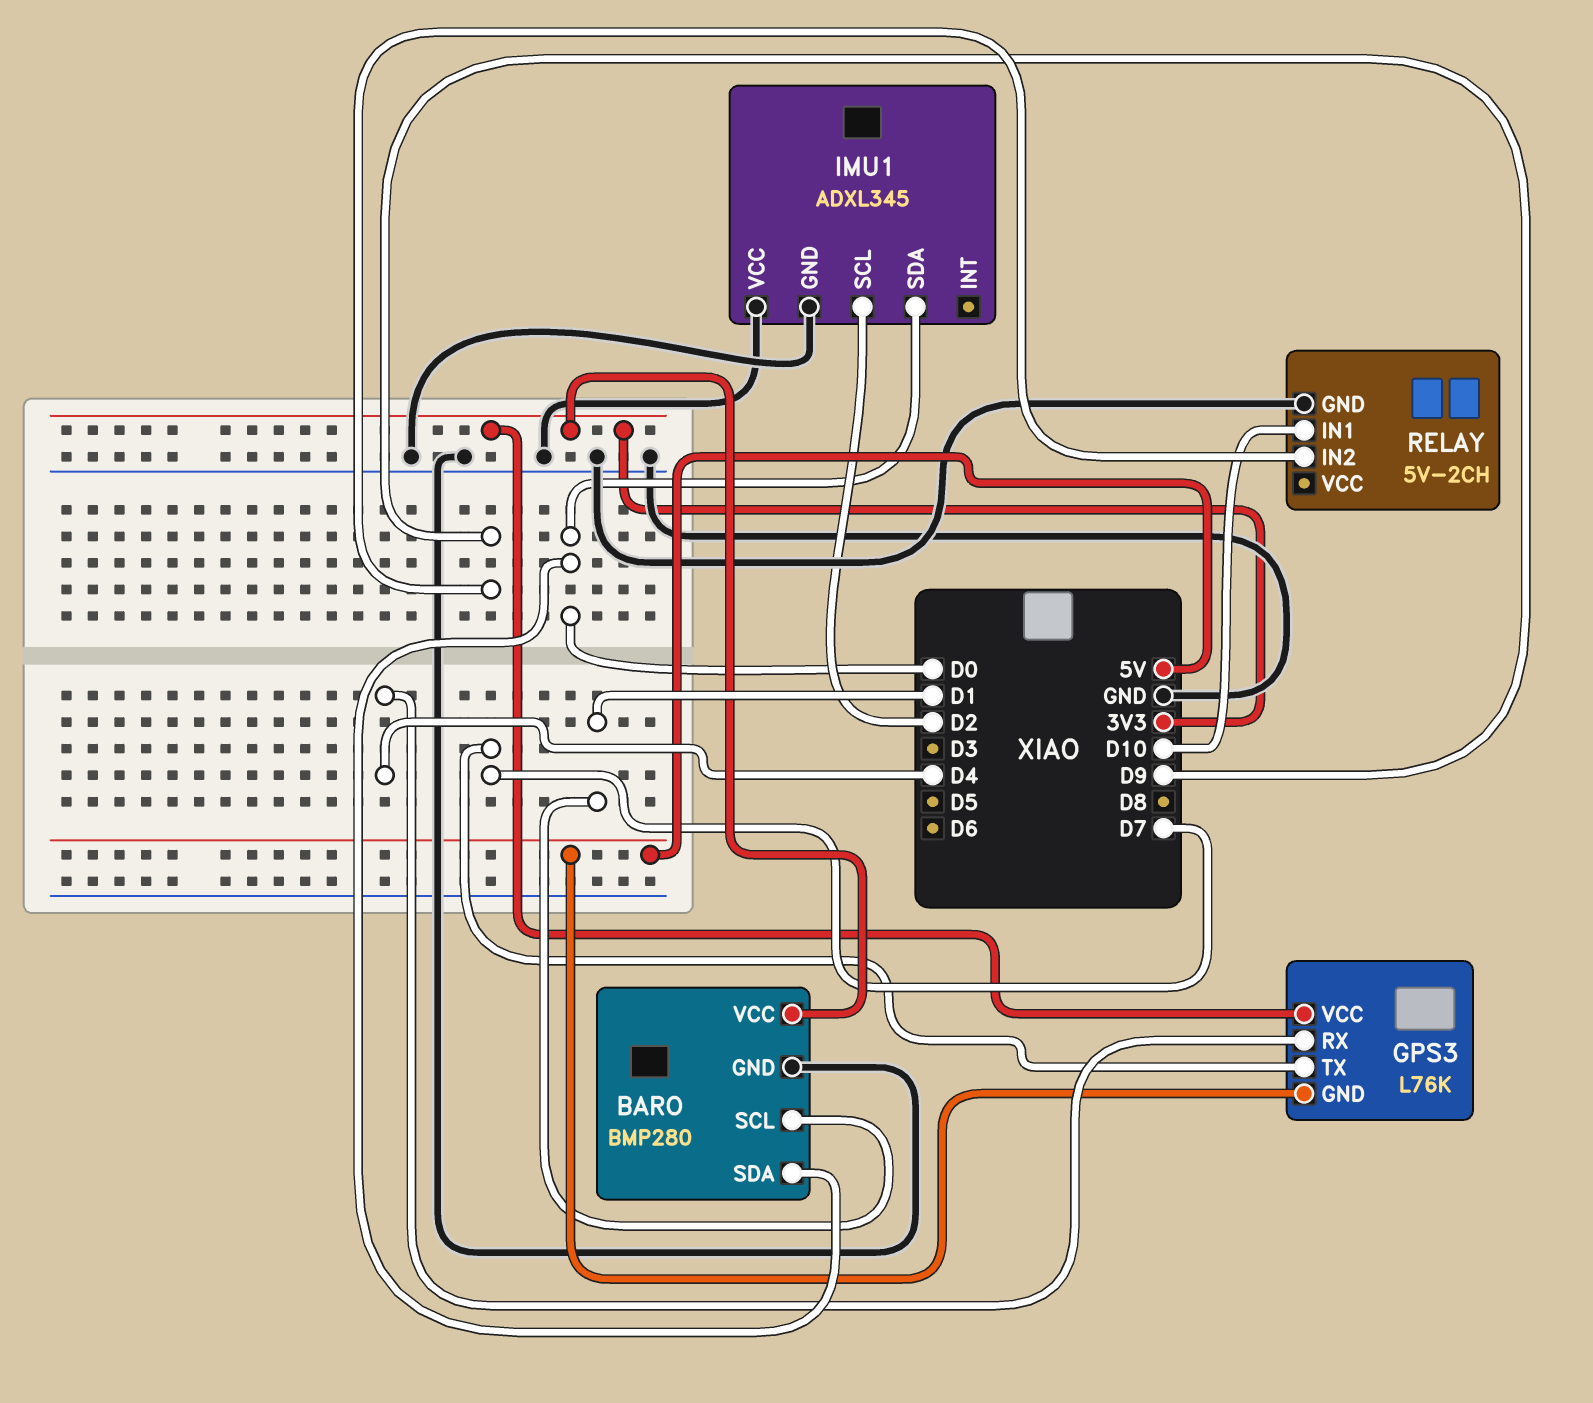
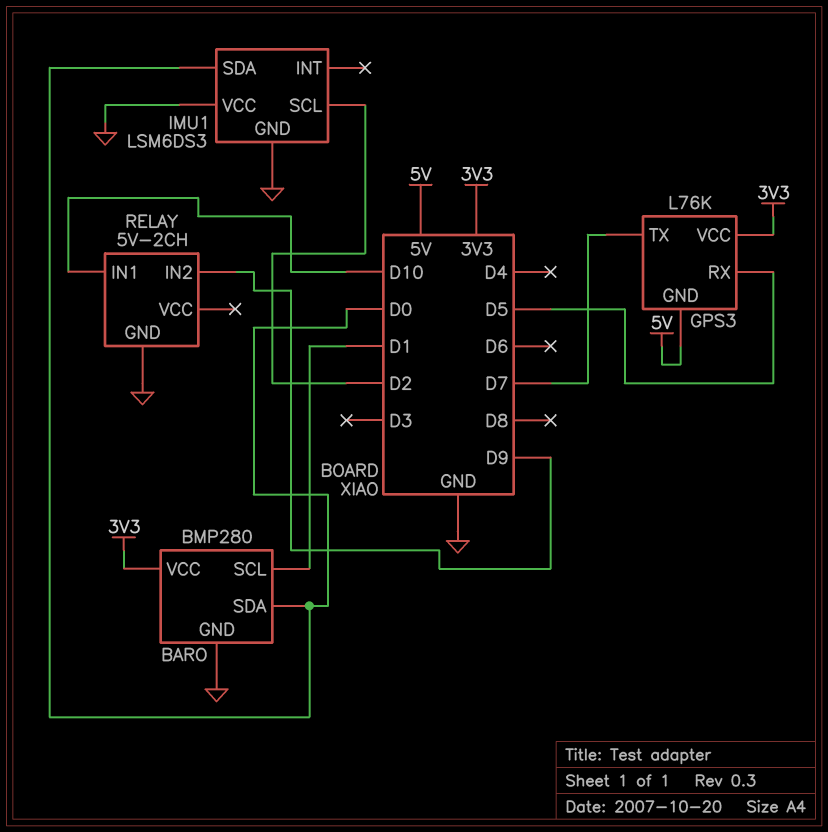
GPS3 pin RX: D4 -> D5
IMU1: ADXL345 -> LSM6DS3

